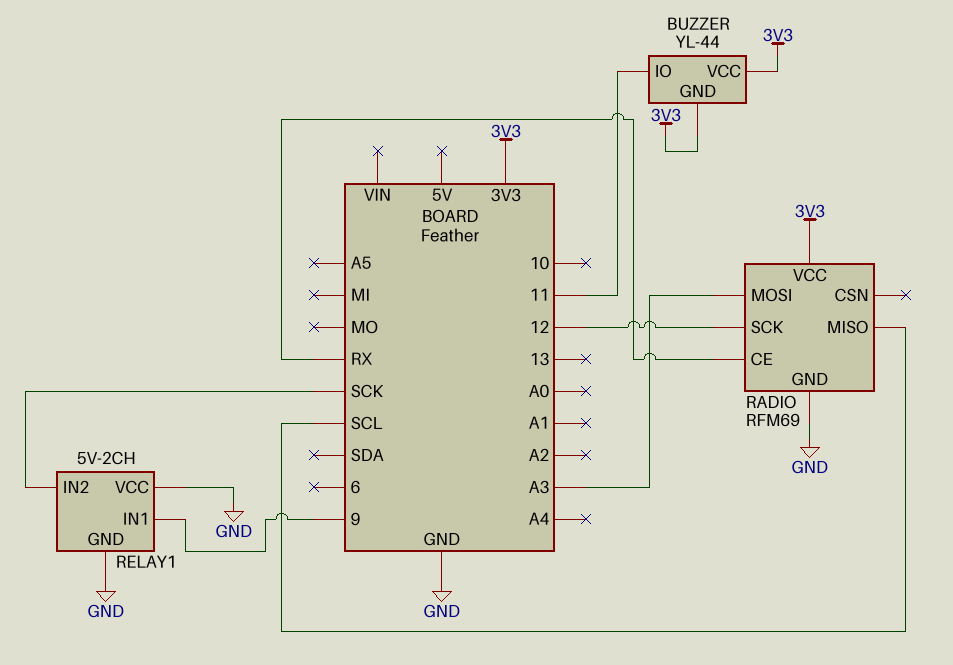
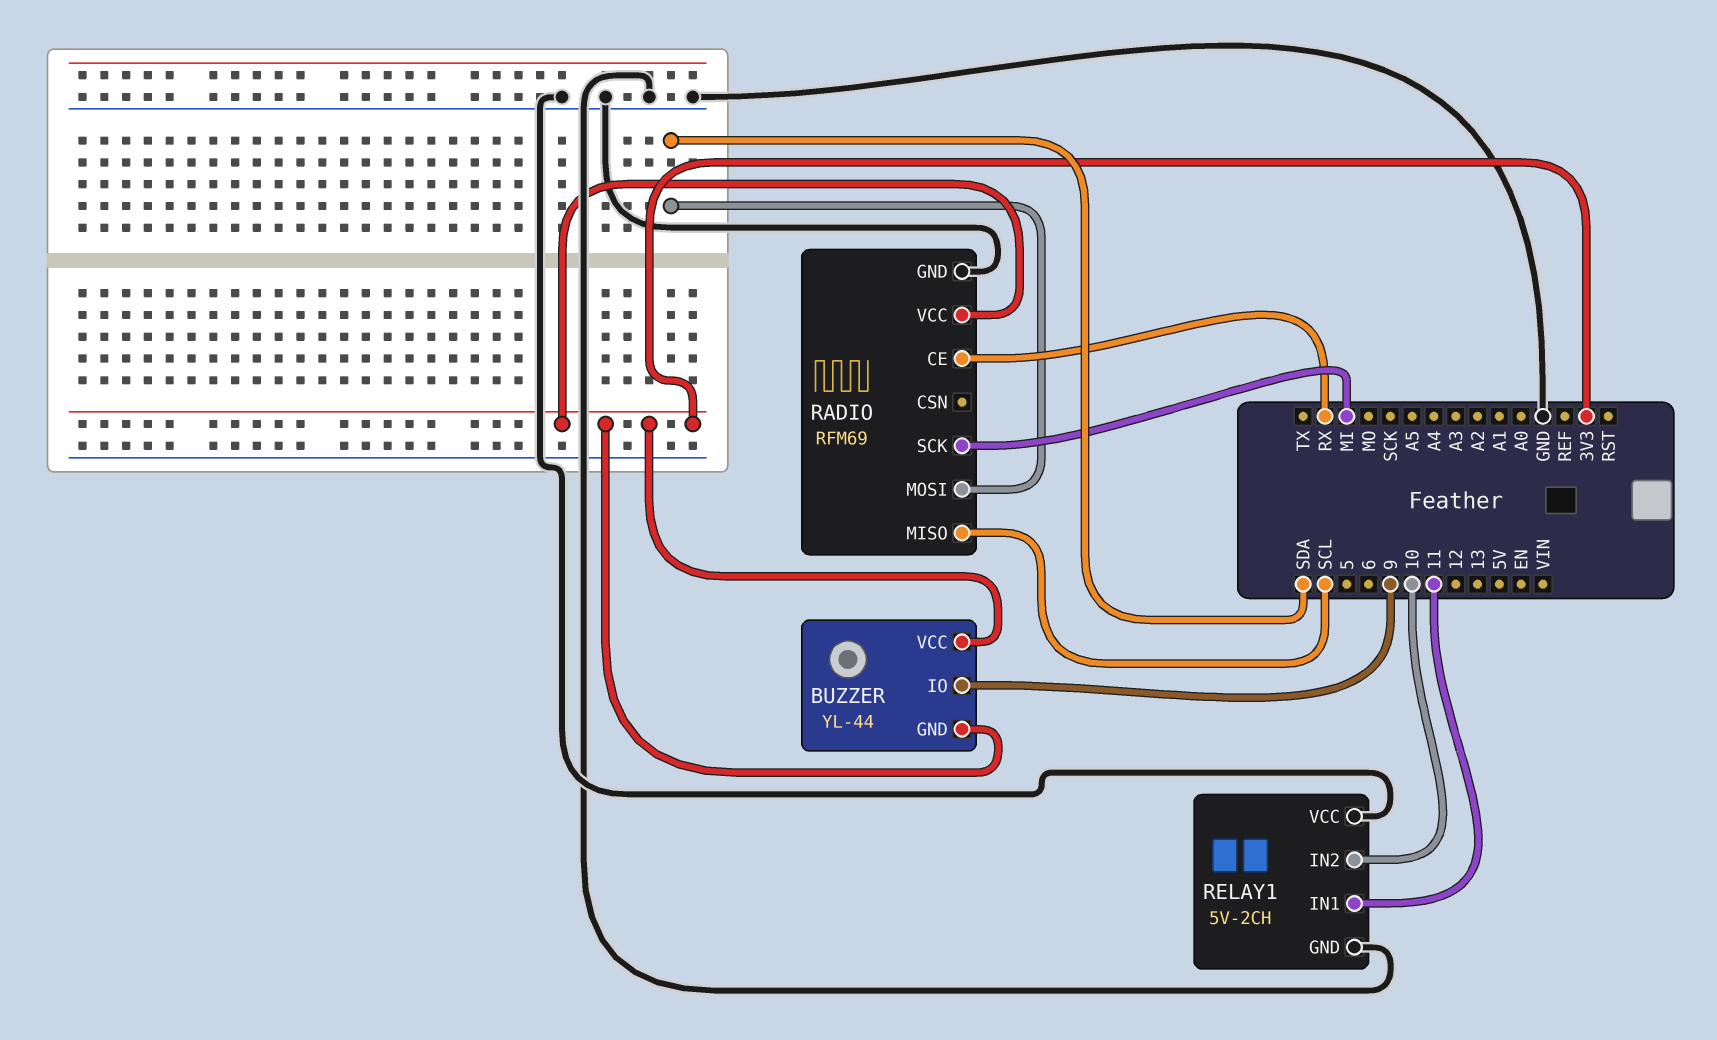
BUZZER pin IO: 11 -> 9
RADIO pin MOSI: A3 -> SDA
RADIO pin SCK: 12 -> MI
RELAY1 pin IN1: 9 -> 11
RELAY1 pin IN2: SCK -> 10

